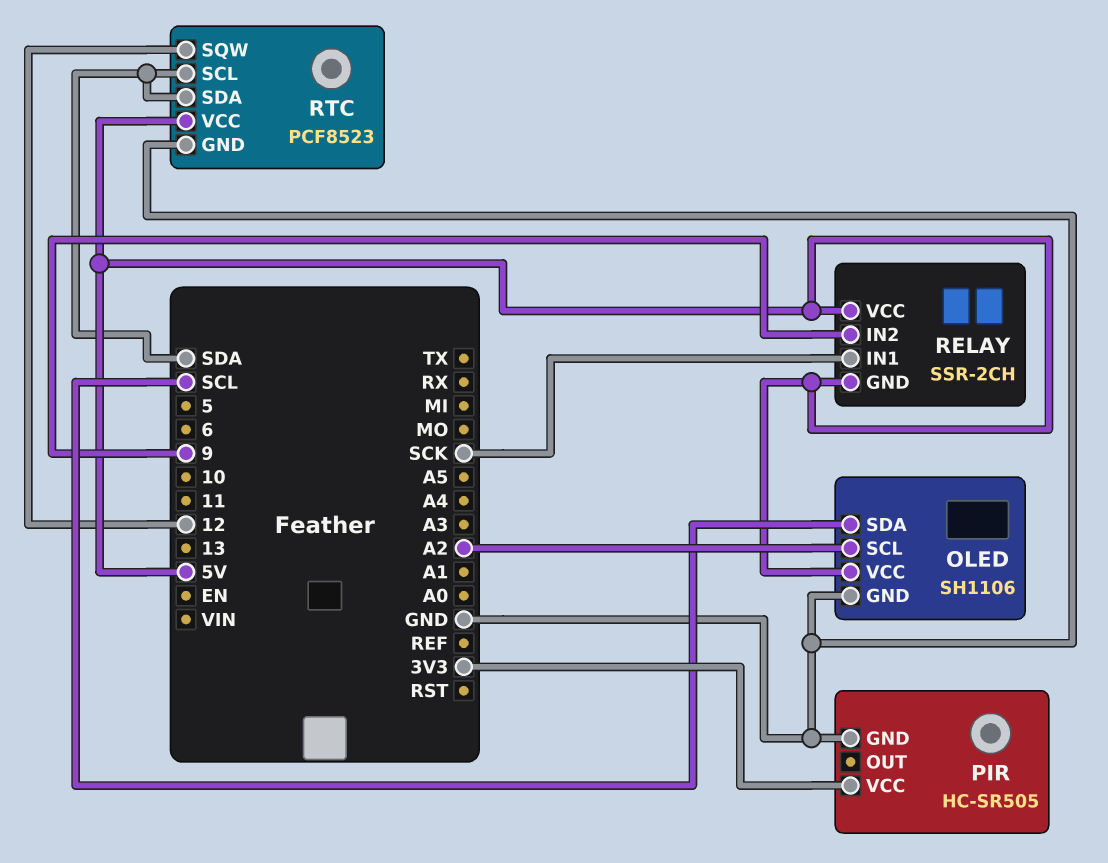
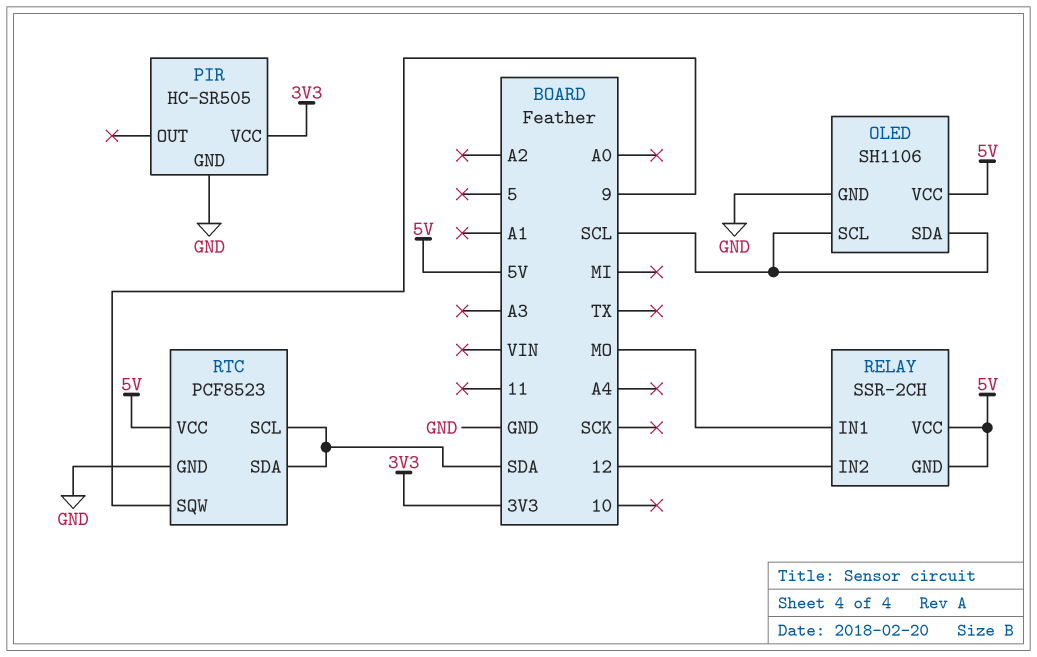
OLED pin SCL: A2 -> SCL
RELAY pin IN1: SCK -> MO
RELAY pin IN2: 9 -> 12
RTC pin SQW: 12 -> 9

